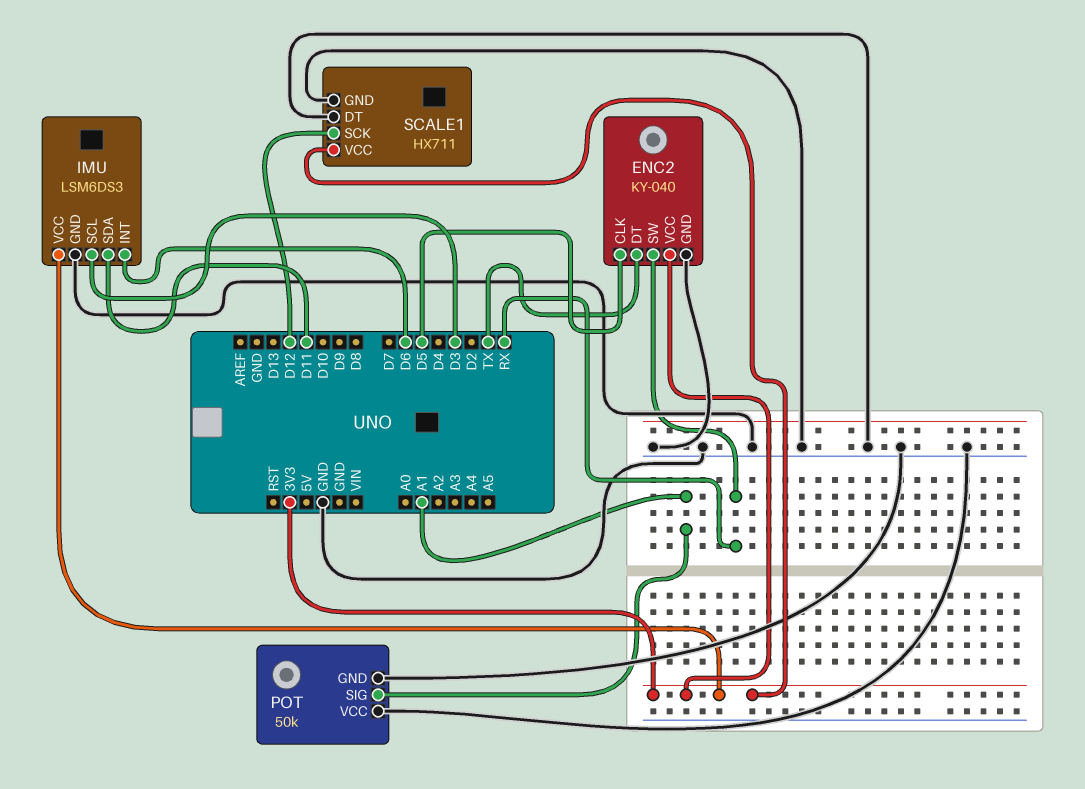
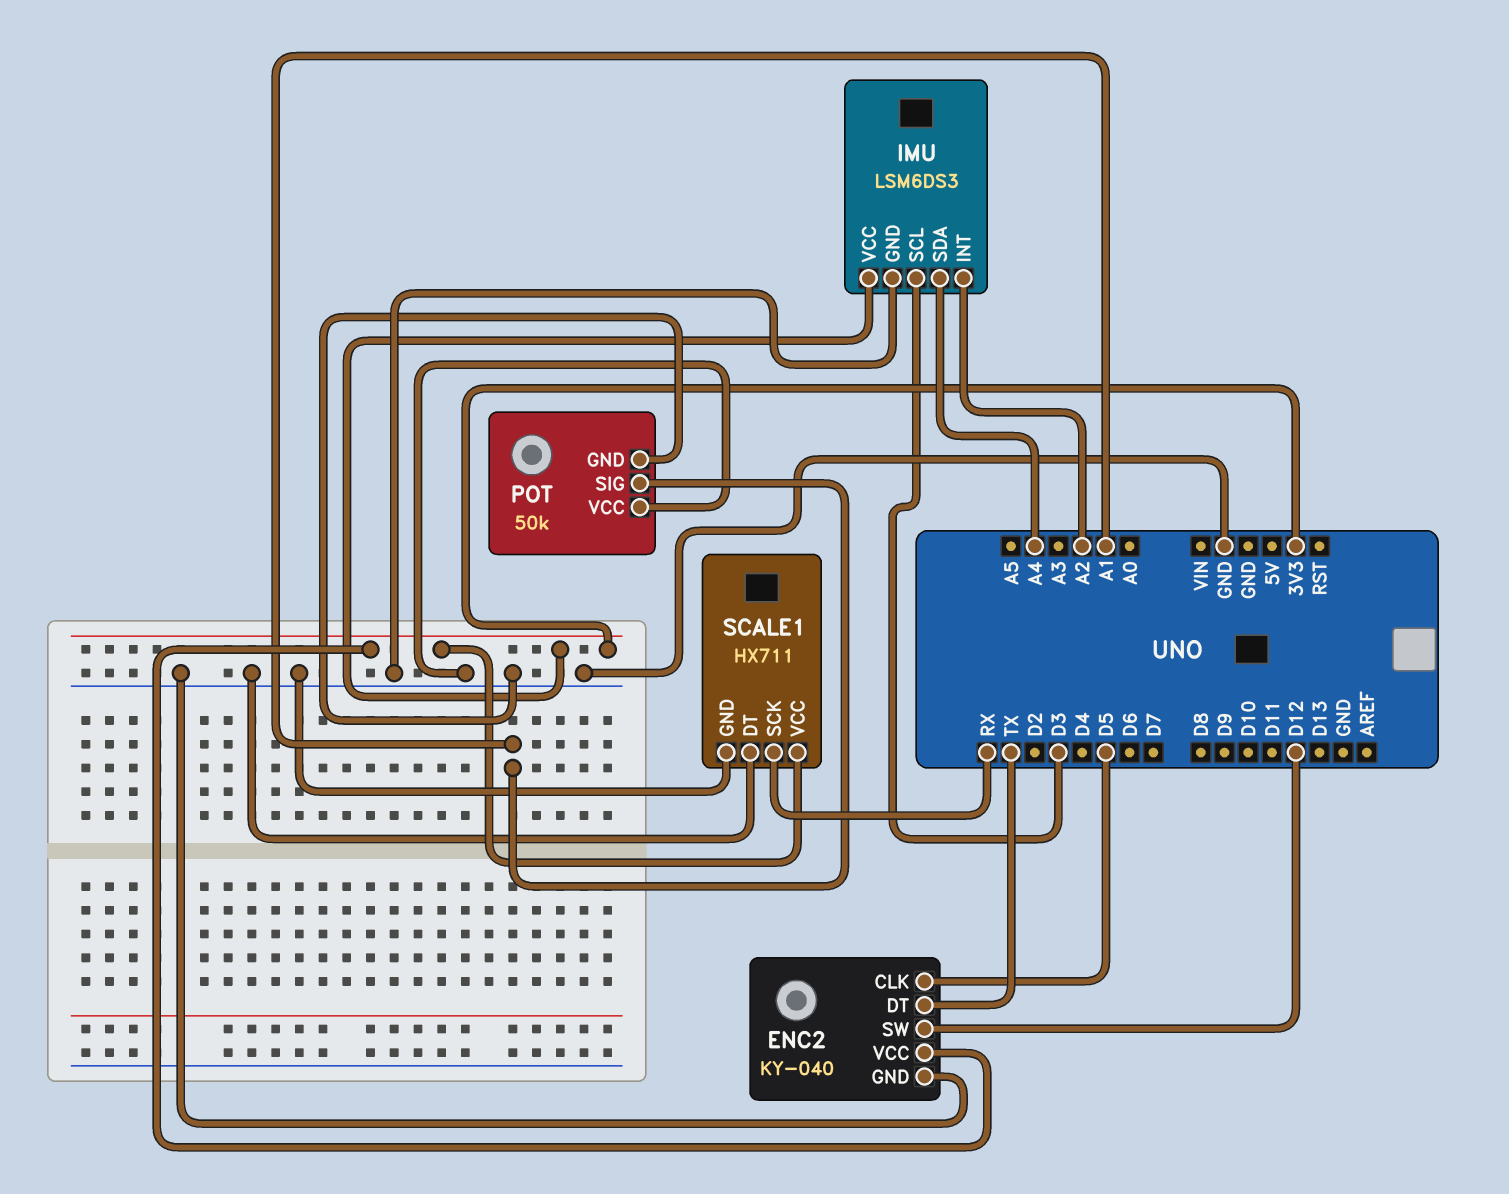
ENC2 pin SW: RX -> D12
IMU pin INT: D6 -> A2
IMU pin SDA: D11 -> A4
SCALE1 pin SCK: D12 -> RX

